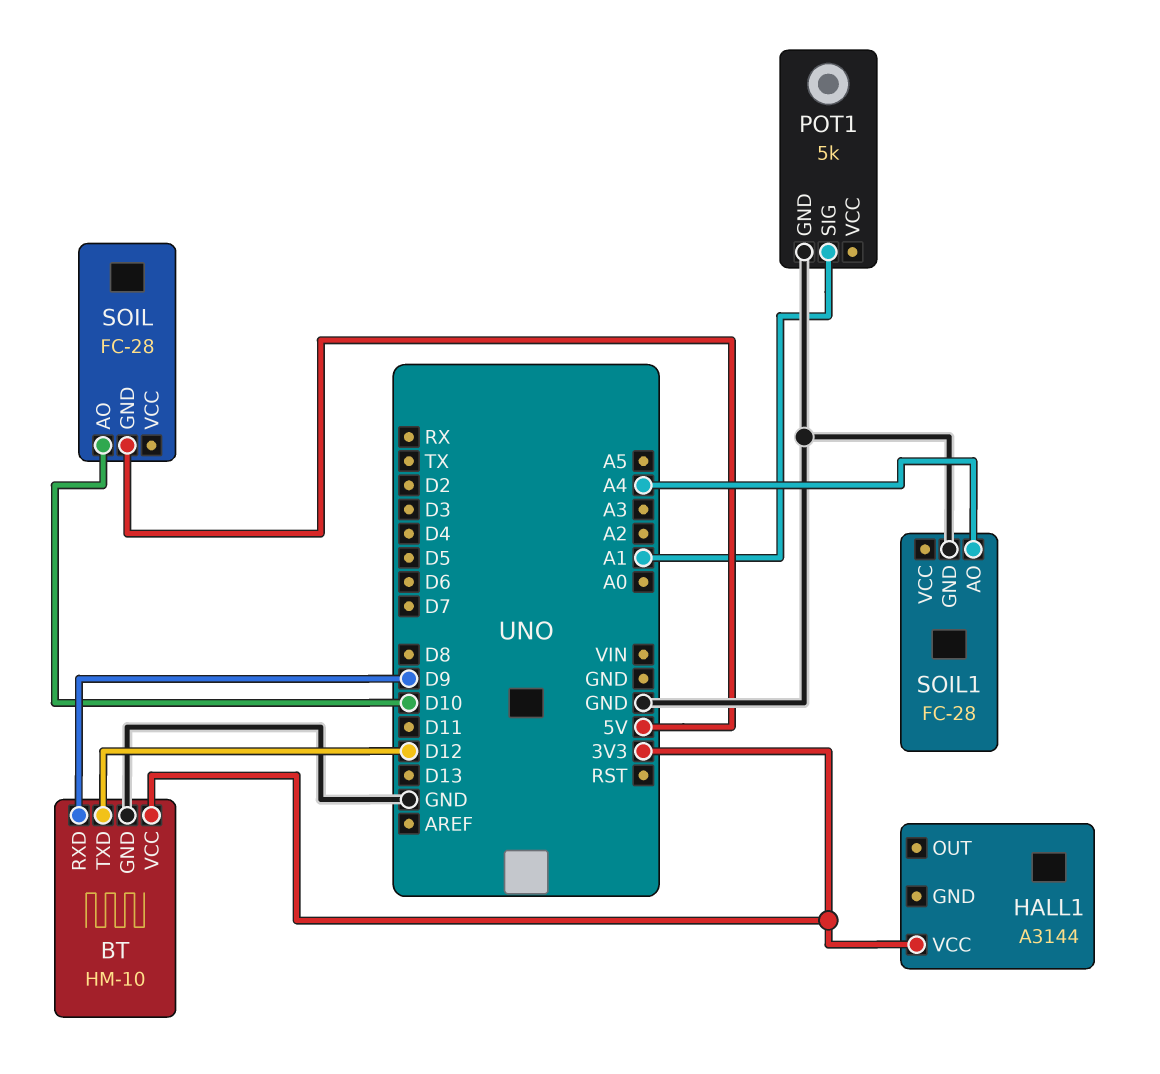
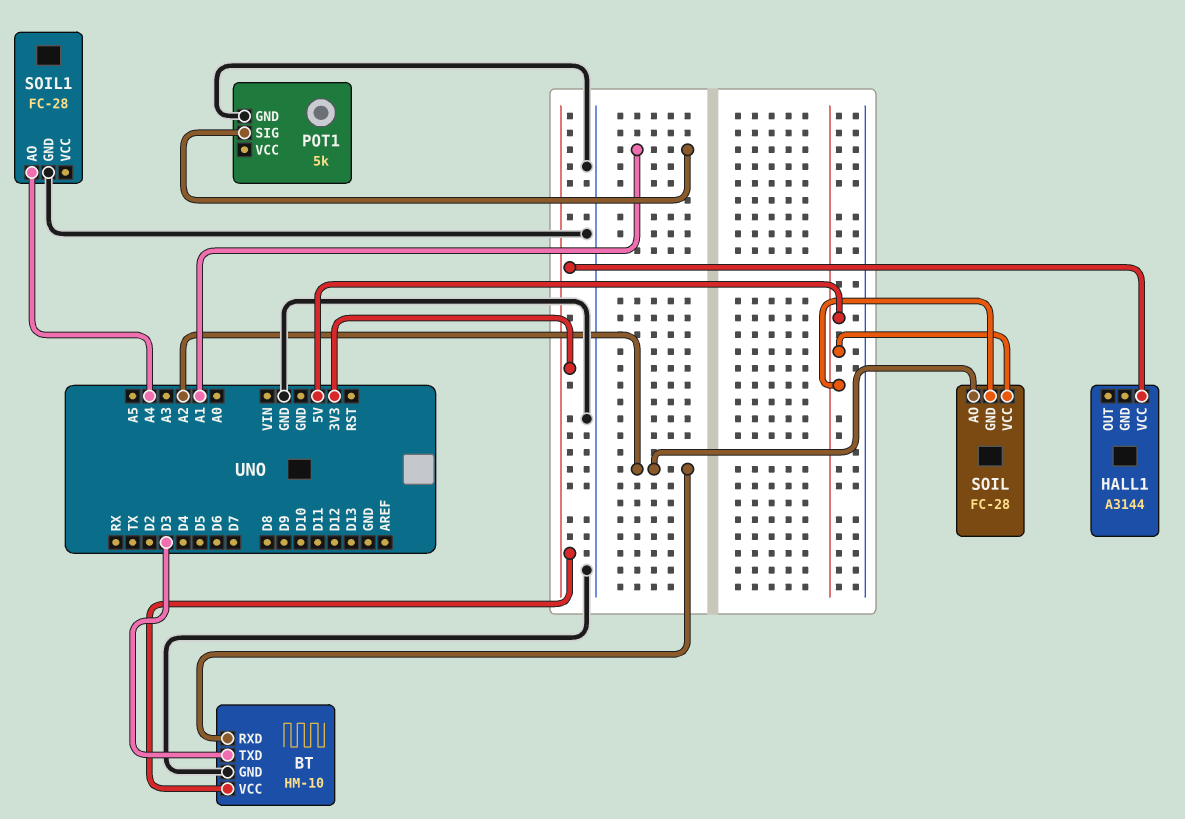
BT pin RXD: D9 -> A2
BT pin TXD: D12 -> D3
SOIL pin AO: D10 -> A2
SOIL pin VCC: none -> 5V

